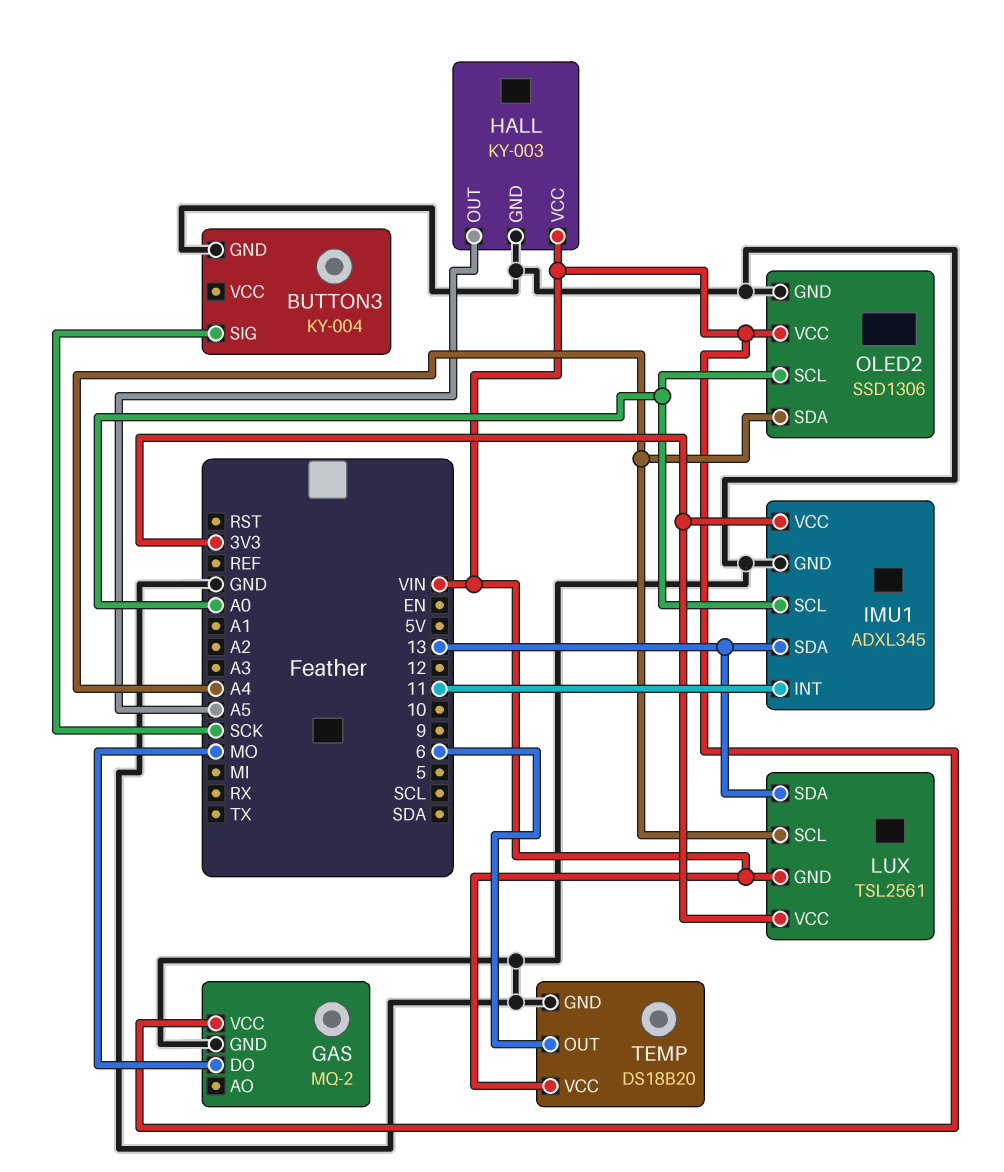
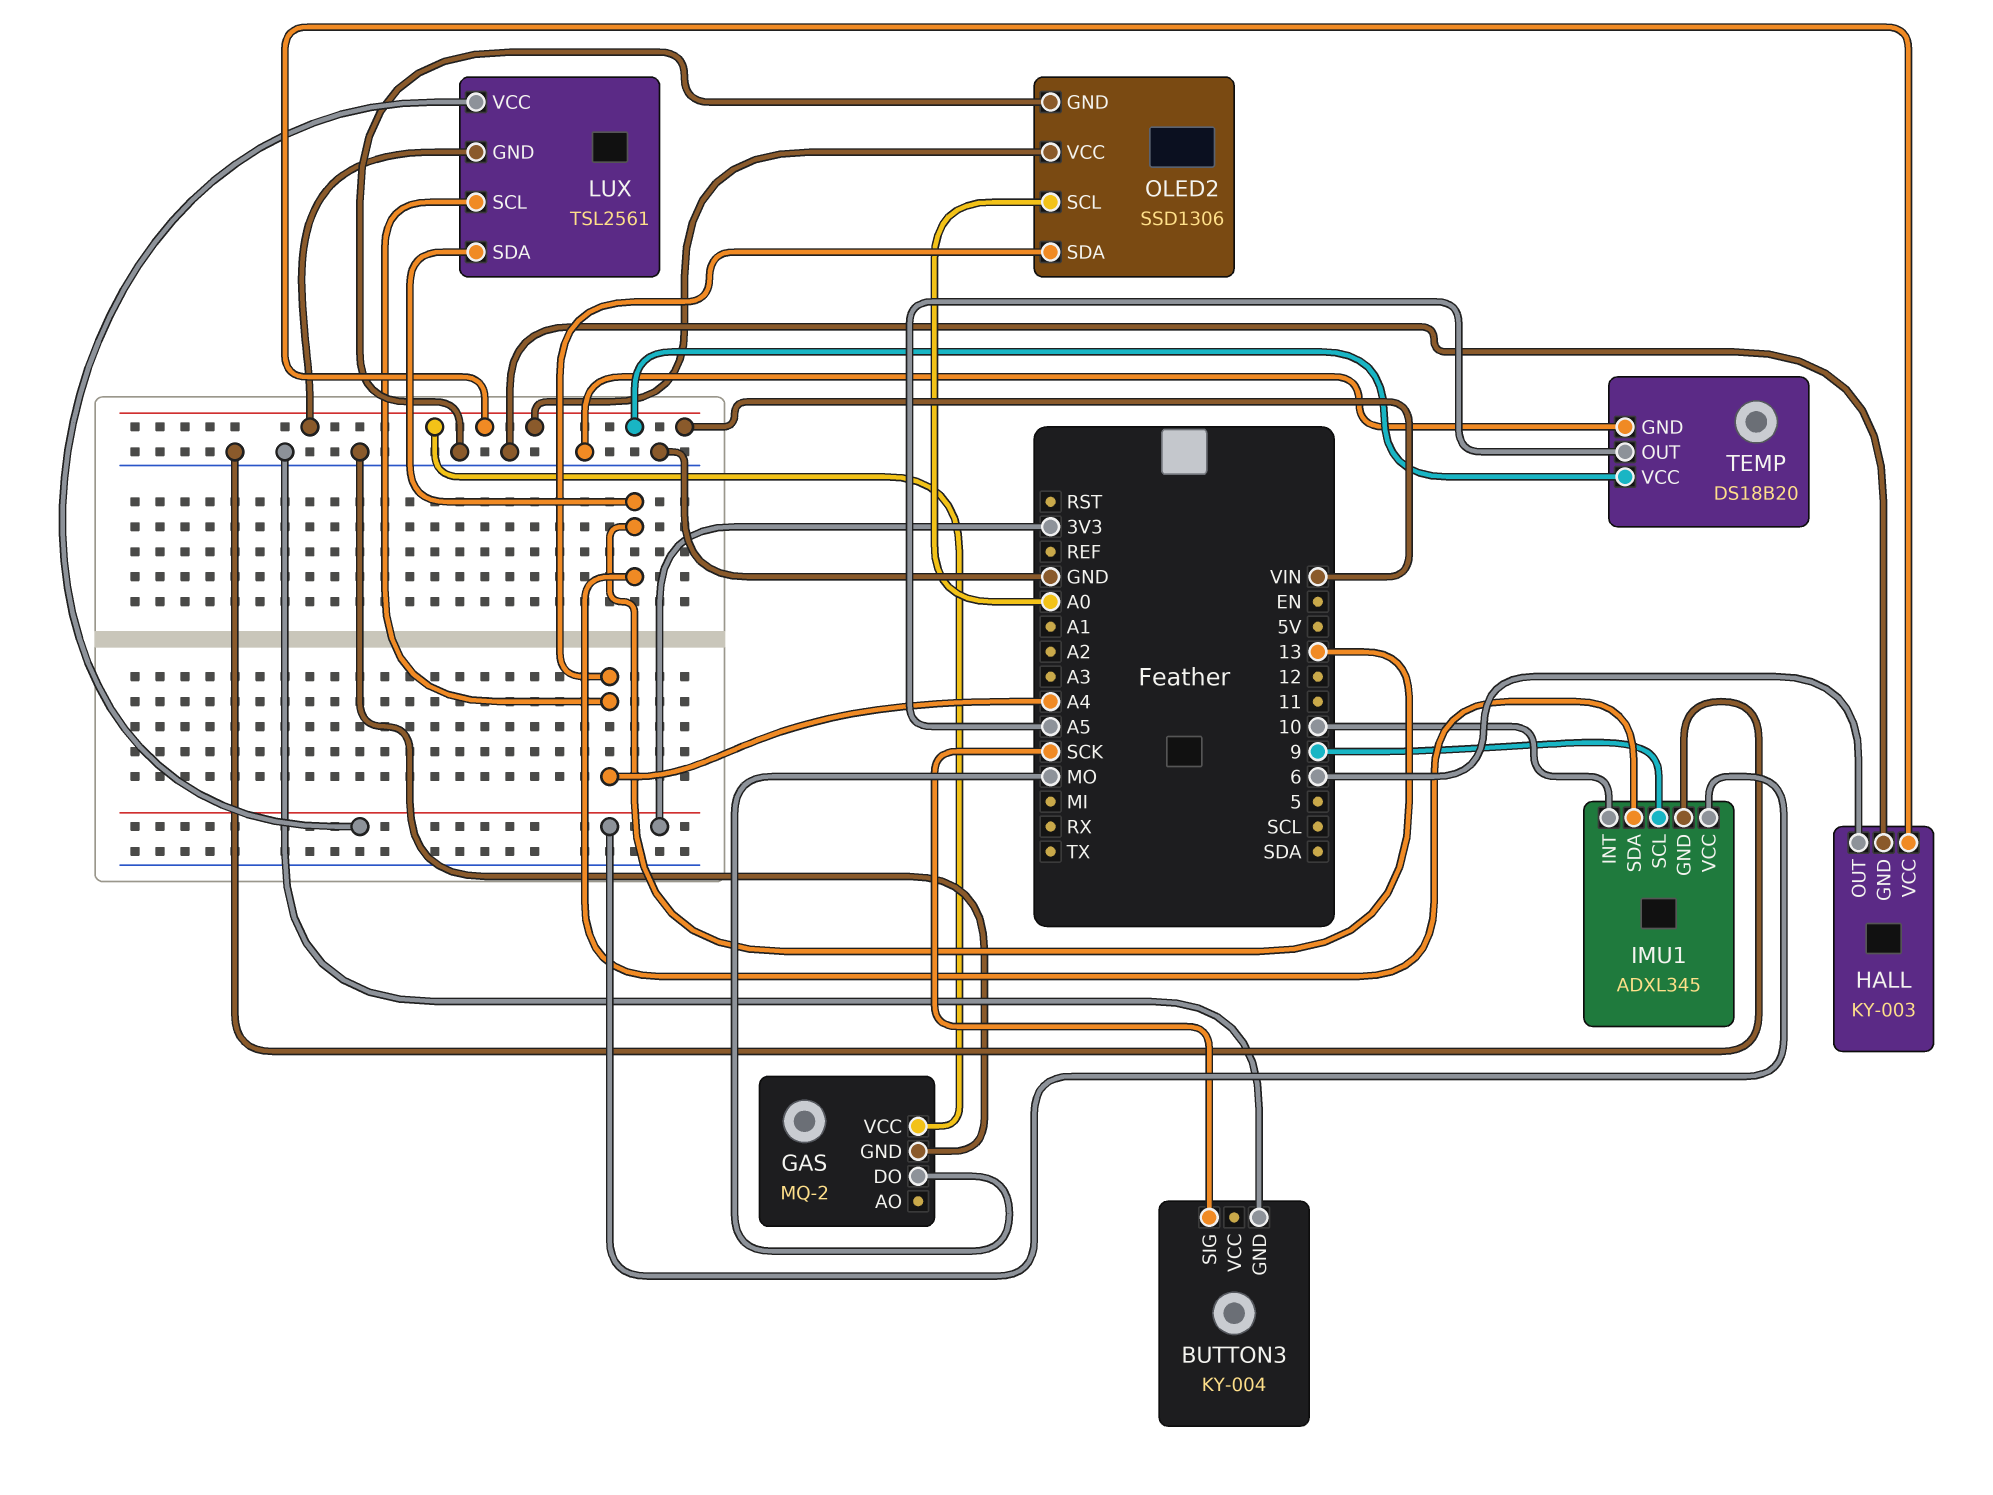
HALL pin OUT: A5 -> 6
IMU1 pin INT: 11 -> 10
IMU1 pin SCL: A0 -> 9
TEMP pin OUT: 6 -> A5

